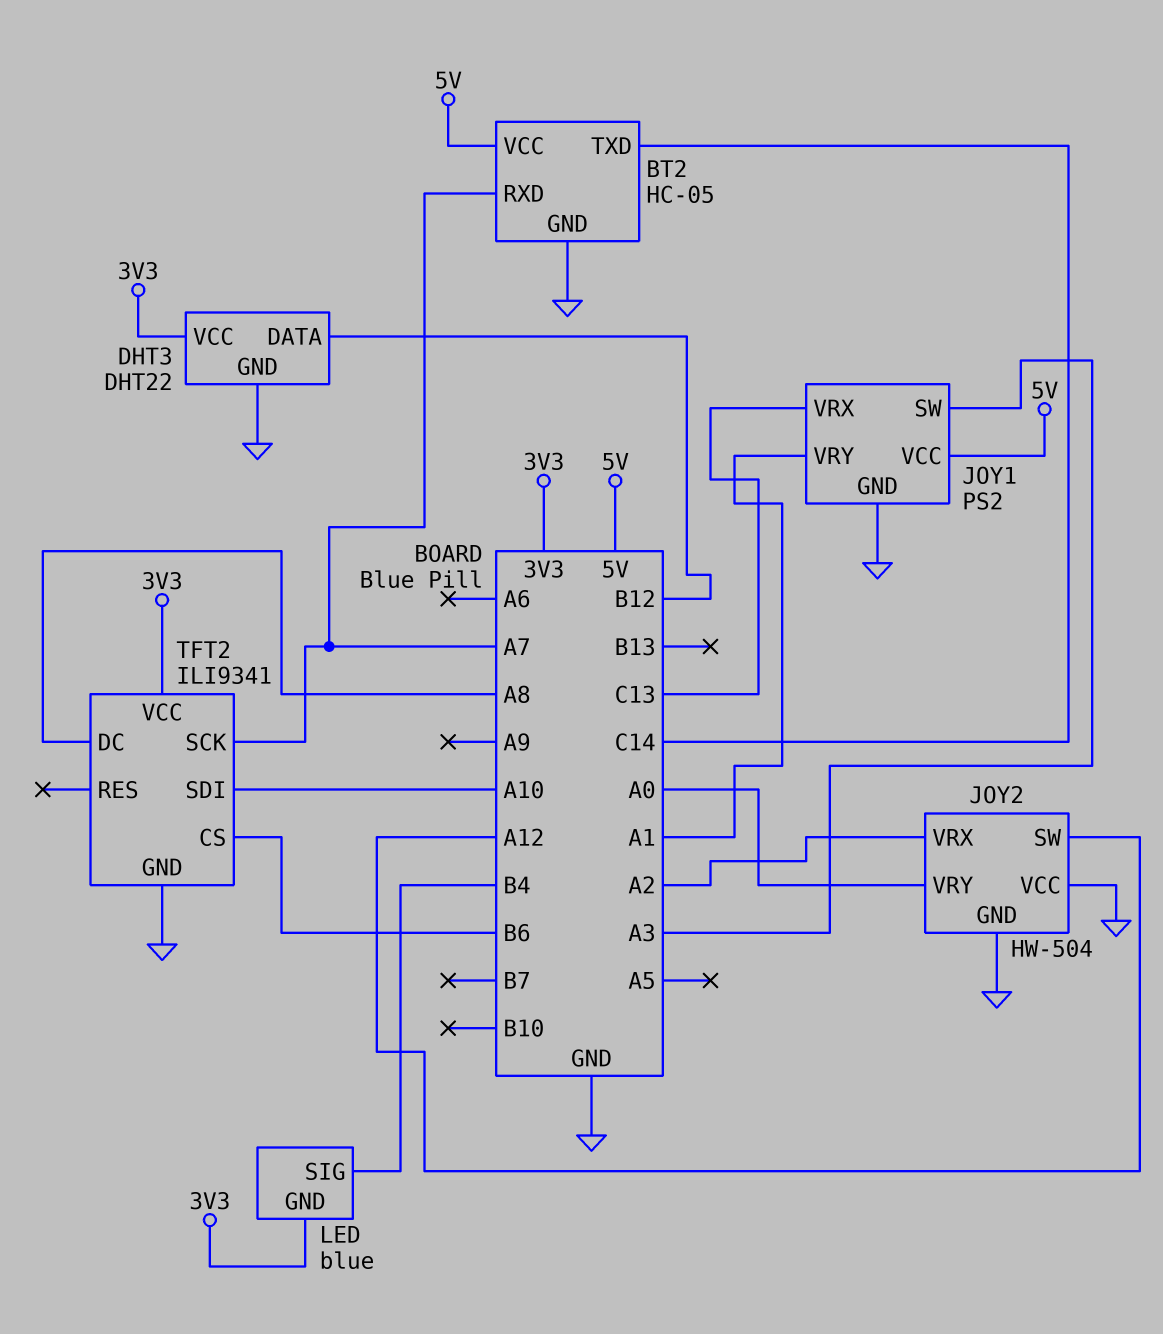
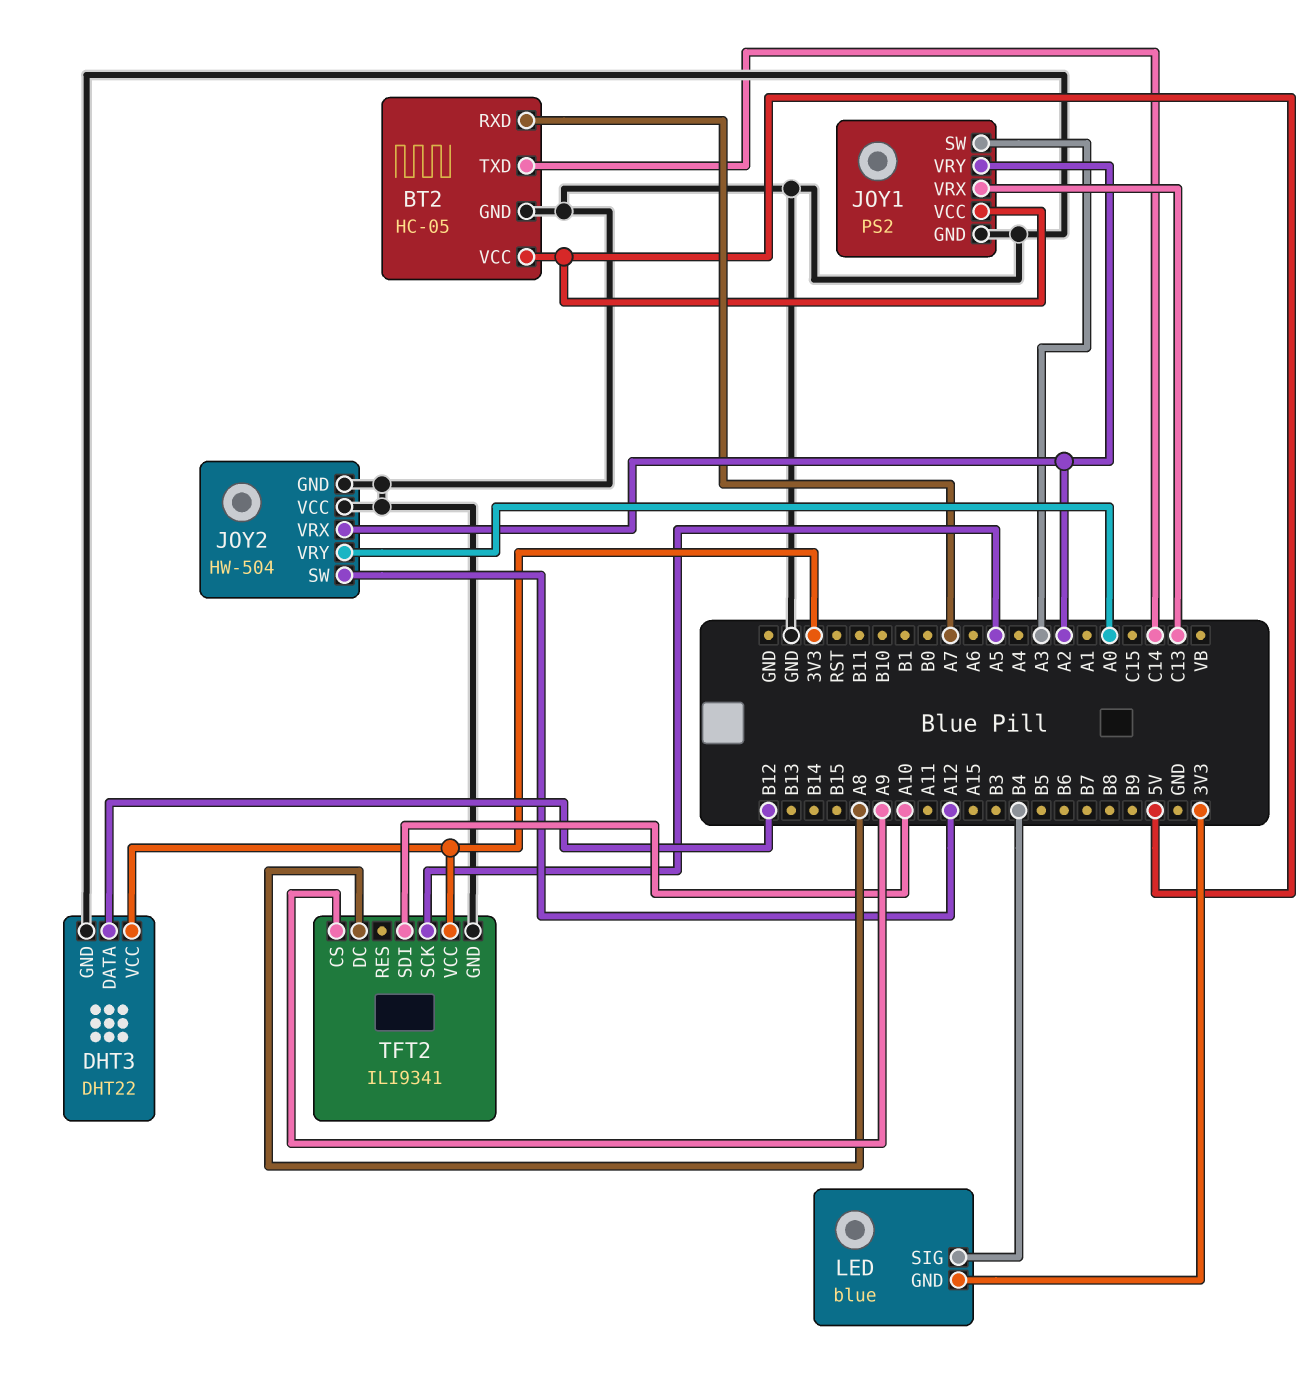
JOY1 pin VRY: A1 -> A2
TFT2 pin CS: B6 -> A9
TFT2 pin SCK: A7 -> A5

